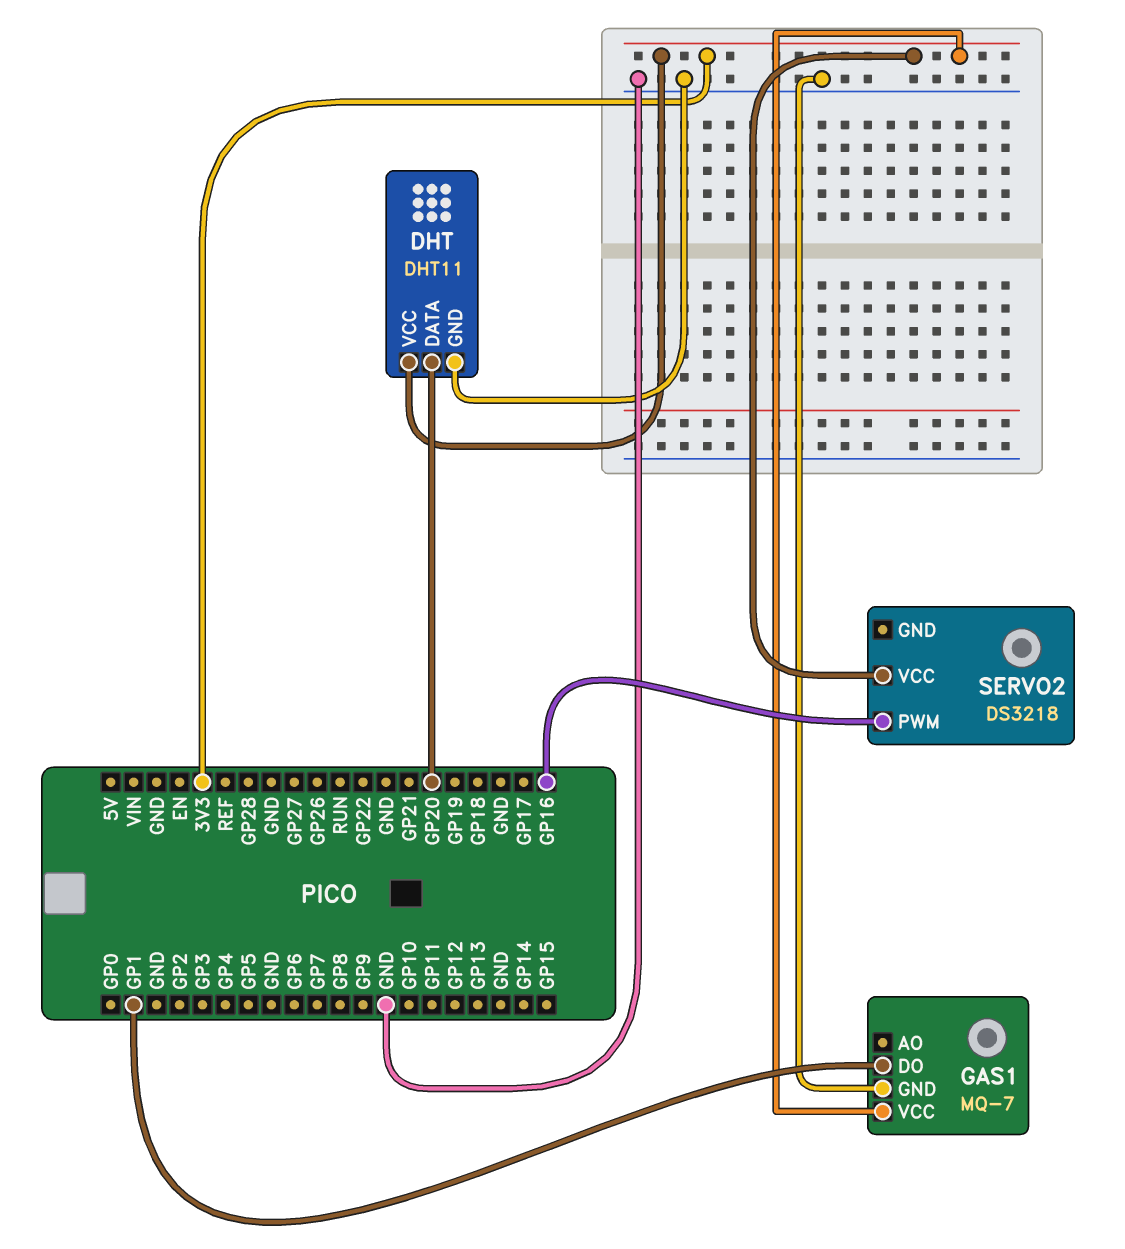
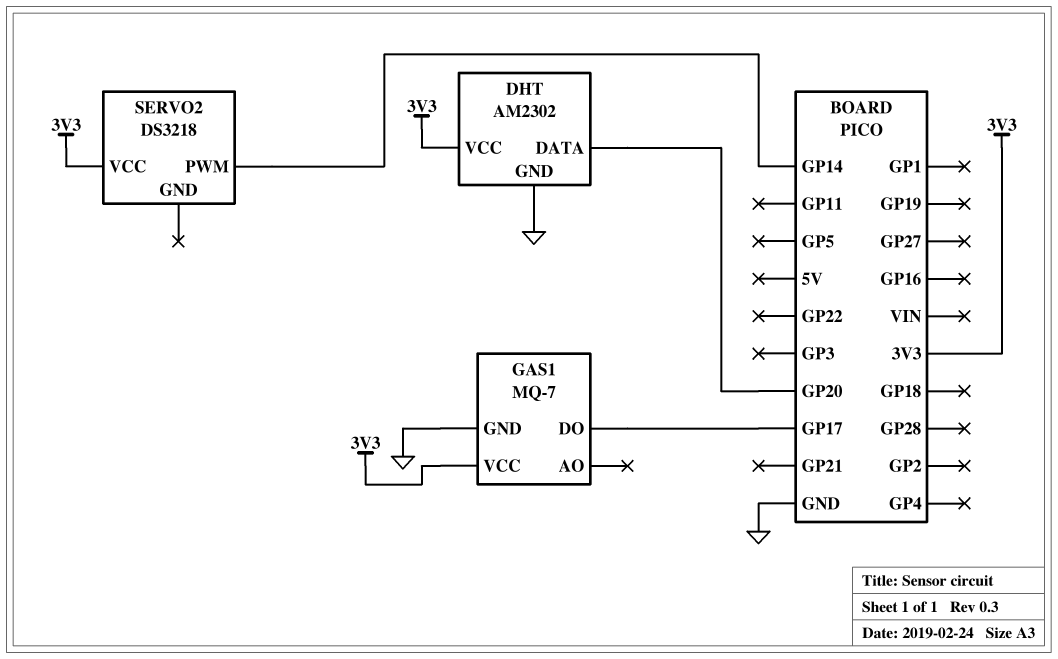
DHT: DHT11 -> AM2302
GAS1 pin DO: GP1 -> GP17
SERVO2 pin PWM: GP16 -> GP14

